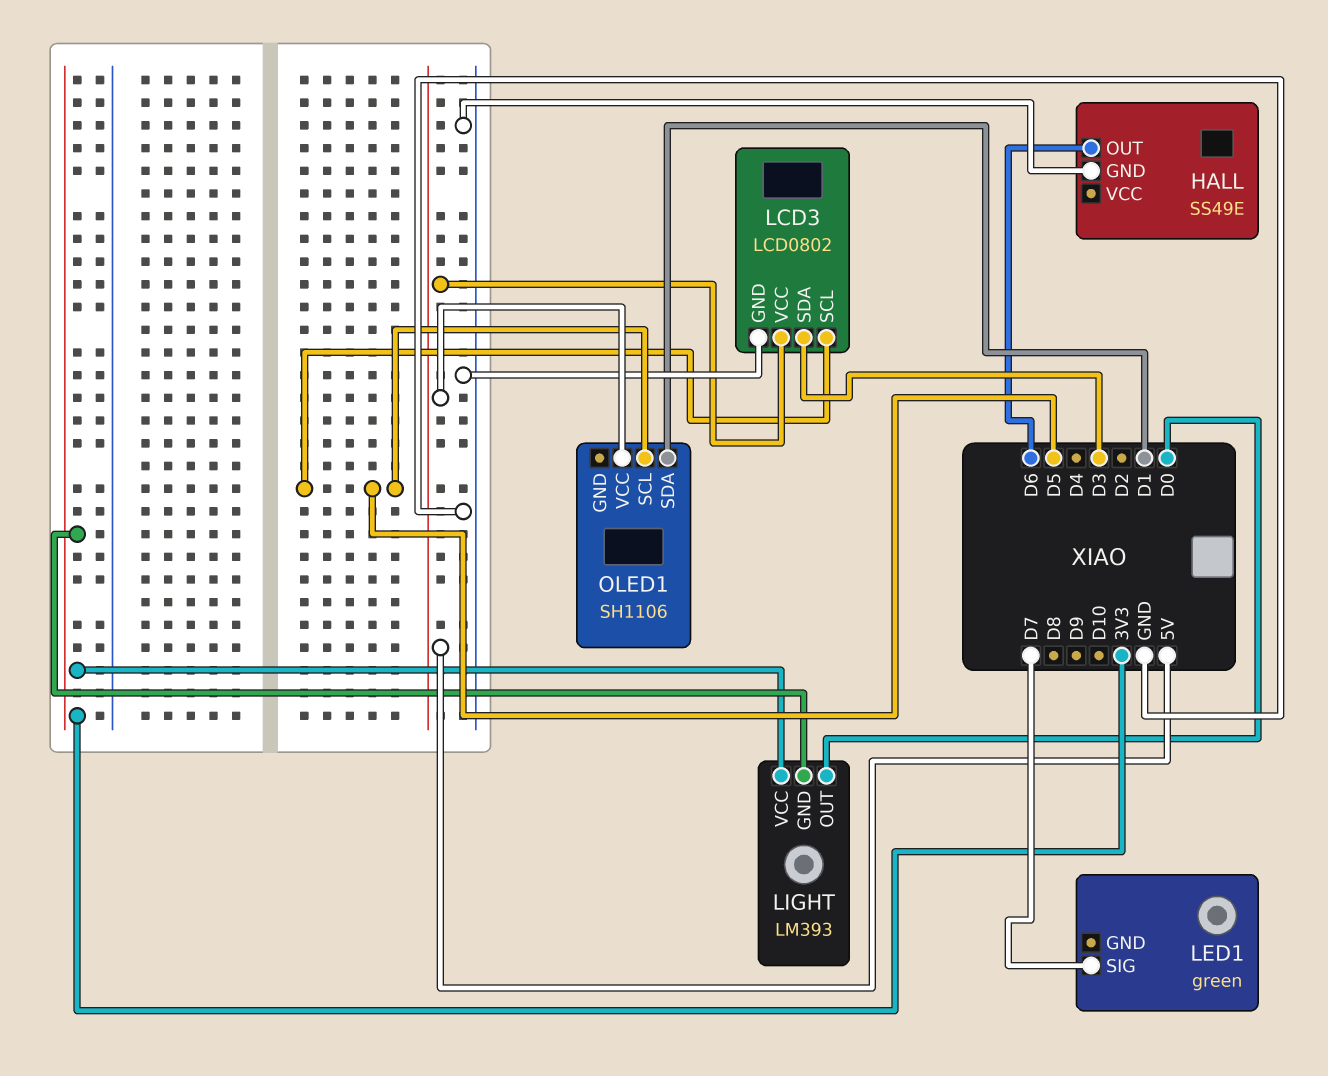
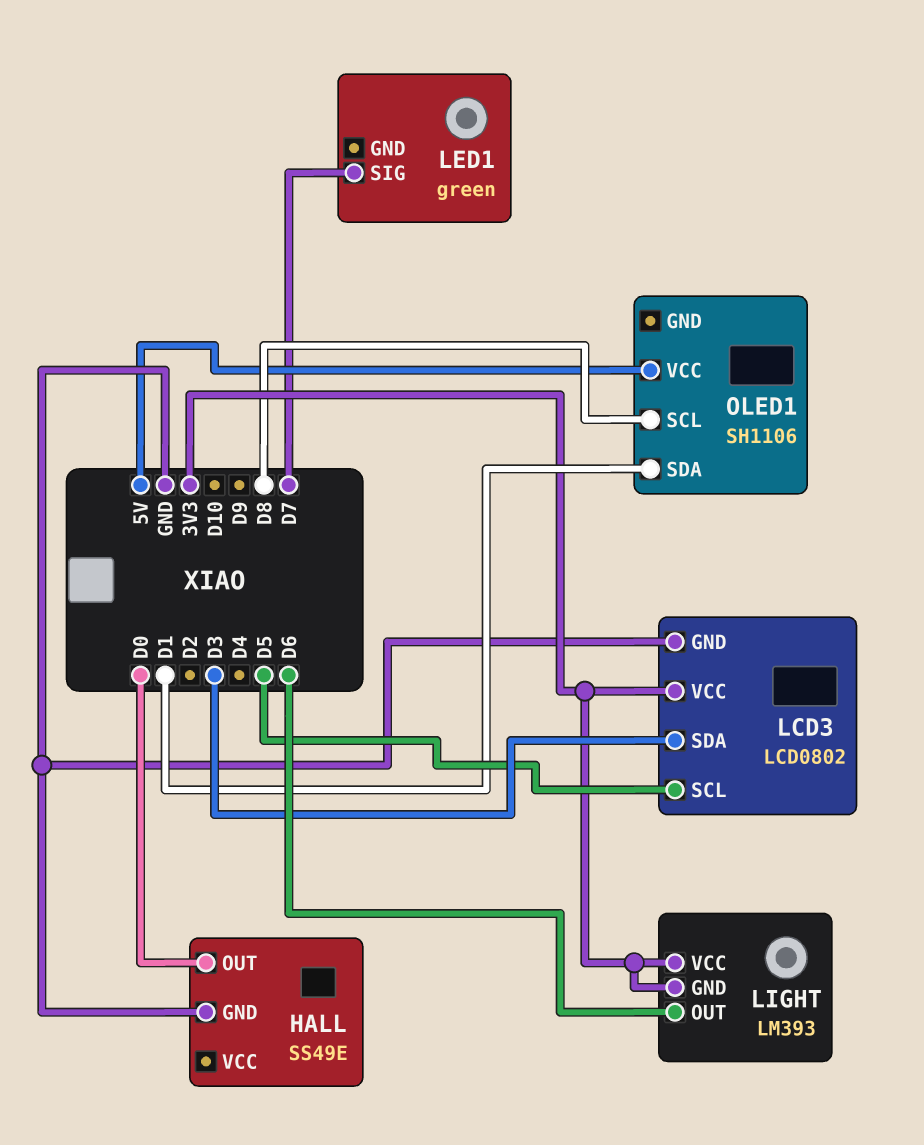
HALL pin OUT: D6 -> D0
LCD3 pin VCC: 5V -> 3V3
LIGHT pin OUT: D0 -> D6
OLED1 pin SCL: D5 -> D8

